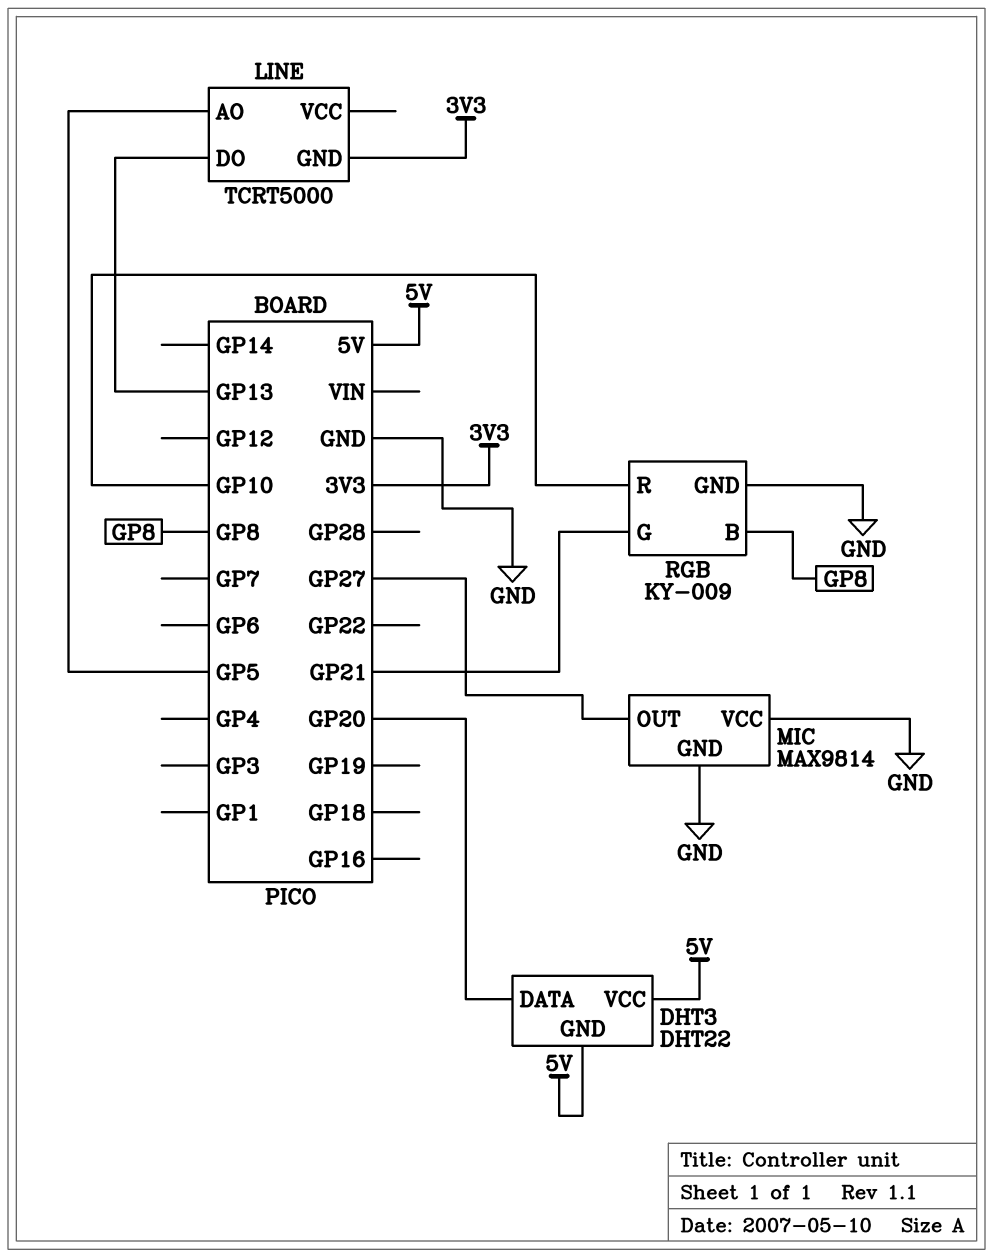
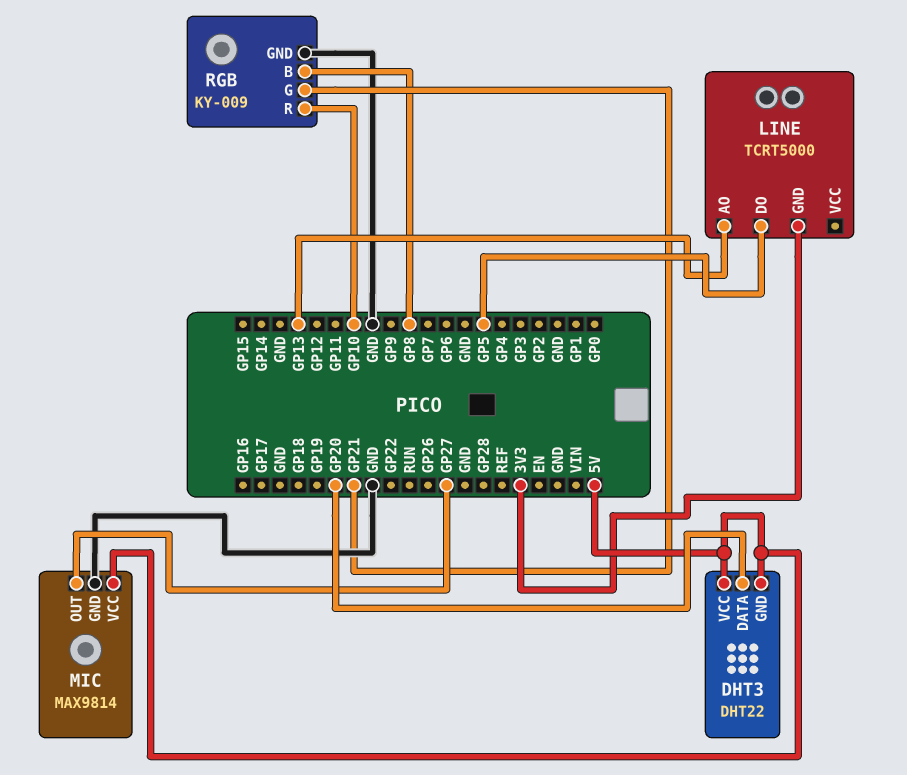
LINE pin AO: GP5 -> GP13
LINE pin DO: GP13 -> GP5
MIC pin VCC: GND -> 5V

